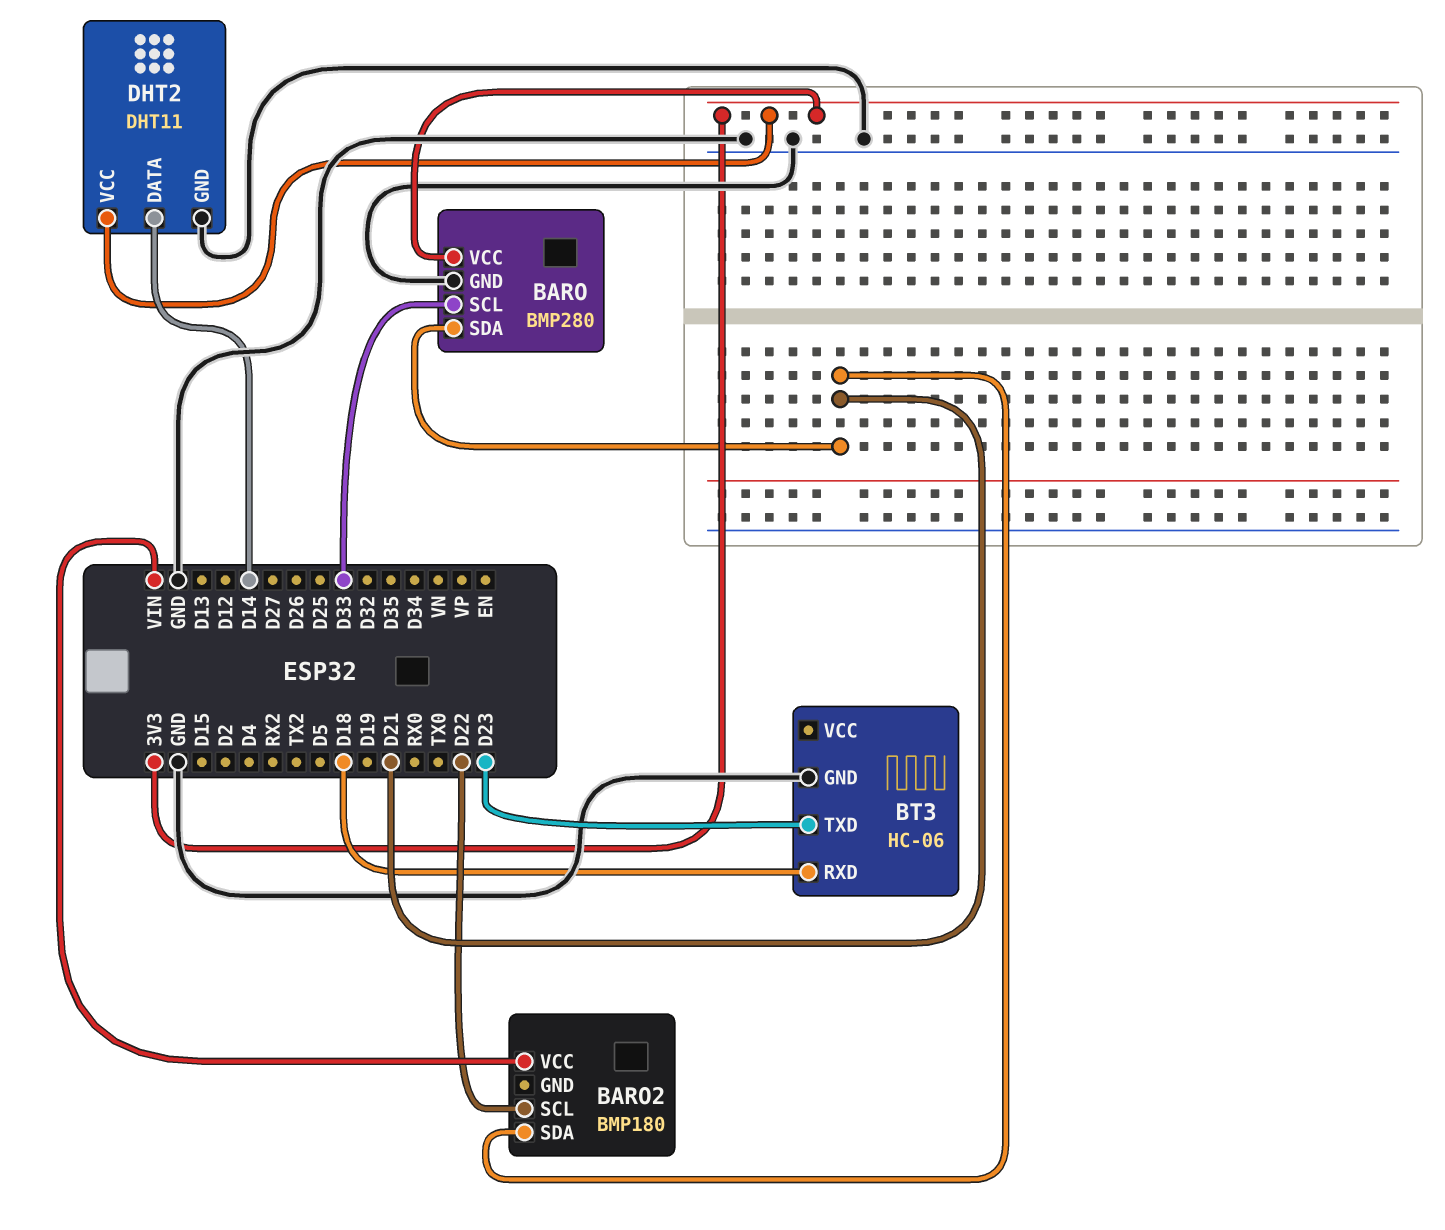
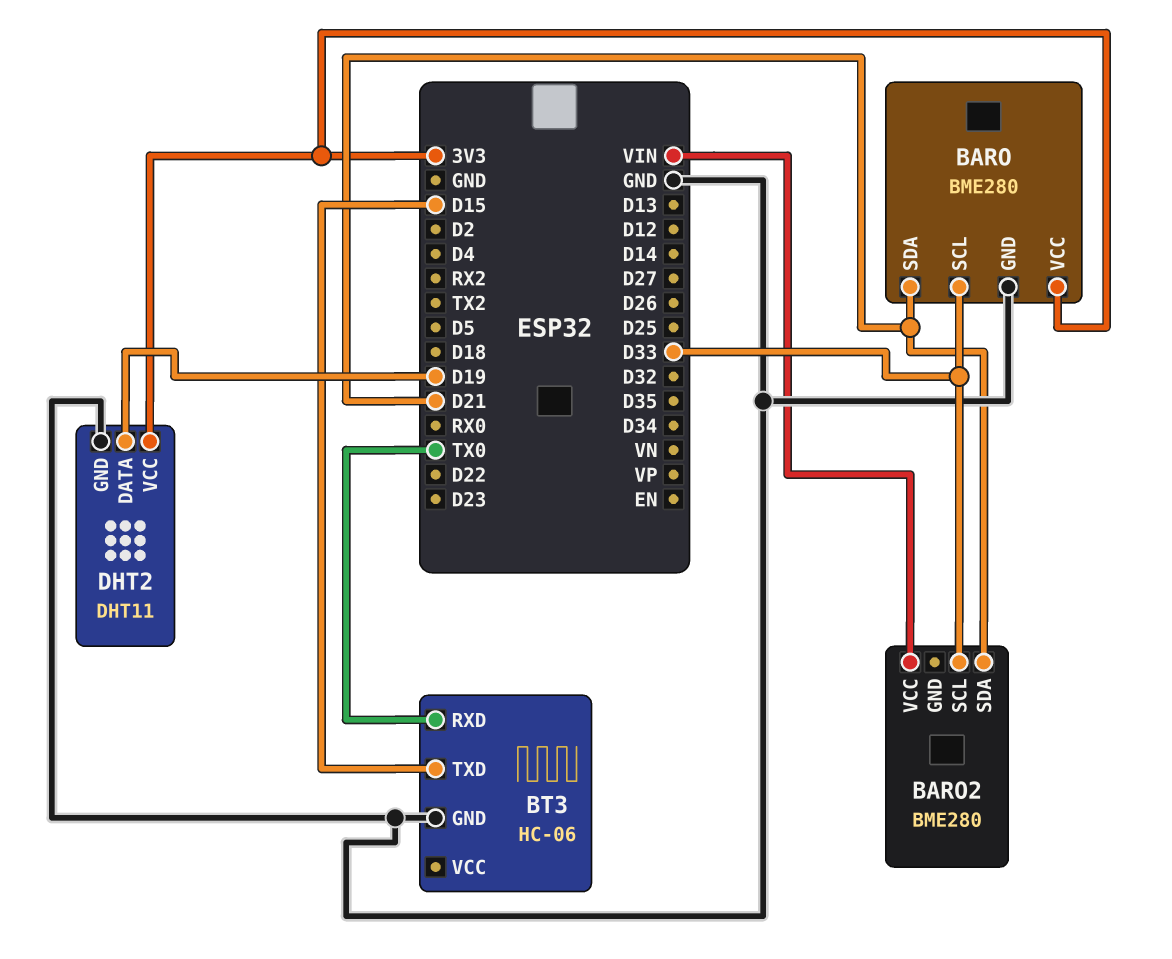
BARO: BMP280 -> BME280
BARO2: BMP180 -> BME280
BARO2 pin SCL: D22 -> D33
BT3 pin RXD: D18 -> TX0
BT3 pin TXD: D23 -> D15
DHT2 pin DATA: D14 -> D19

